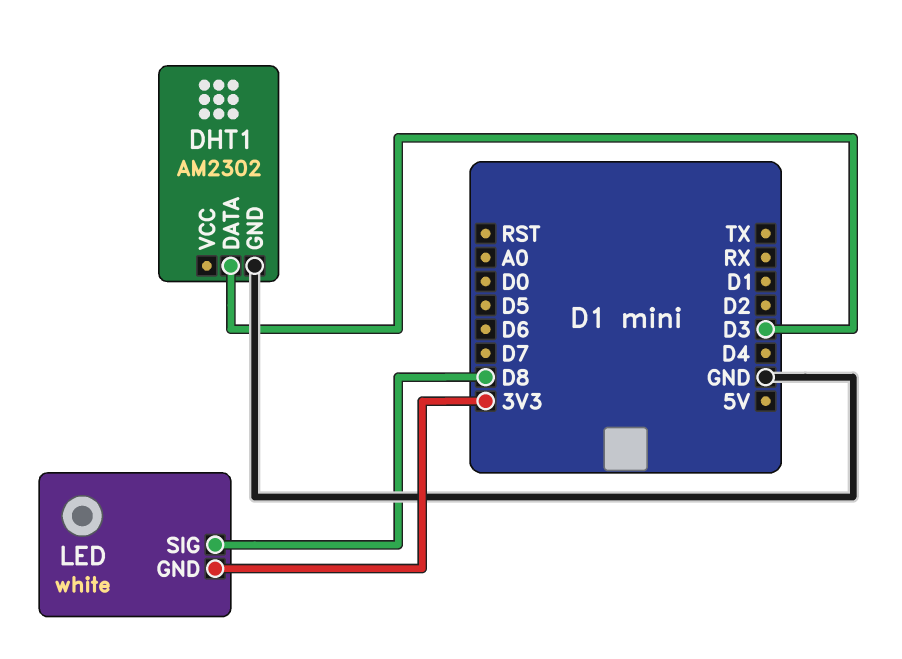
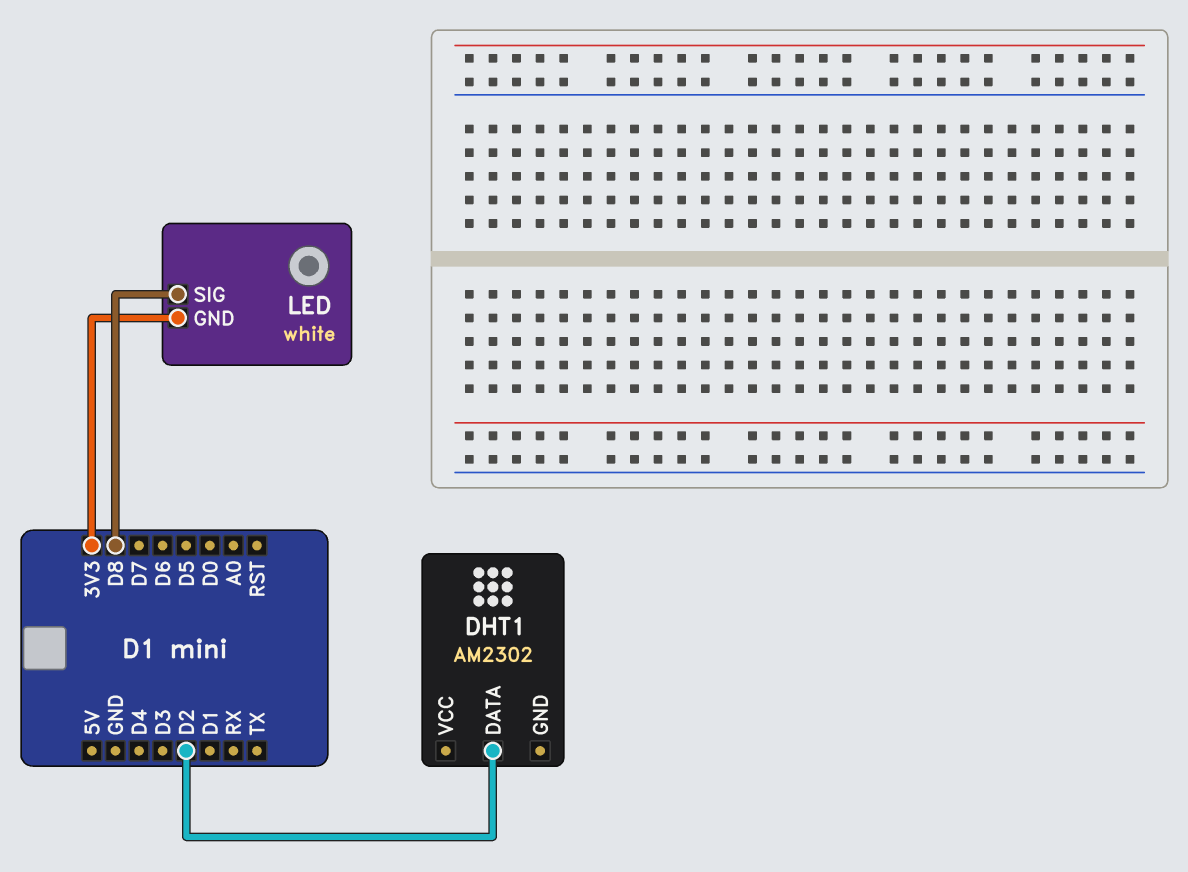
DHT1 pin DATA: D3 -> D2
DHT1 pin GND: GND -> none

